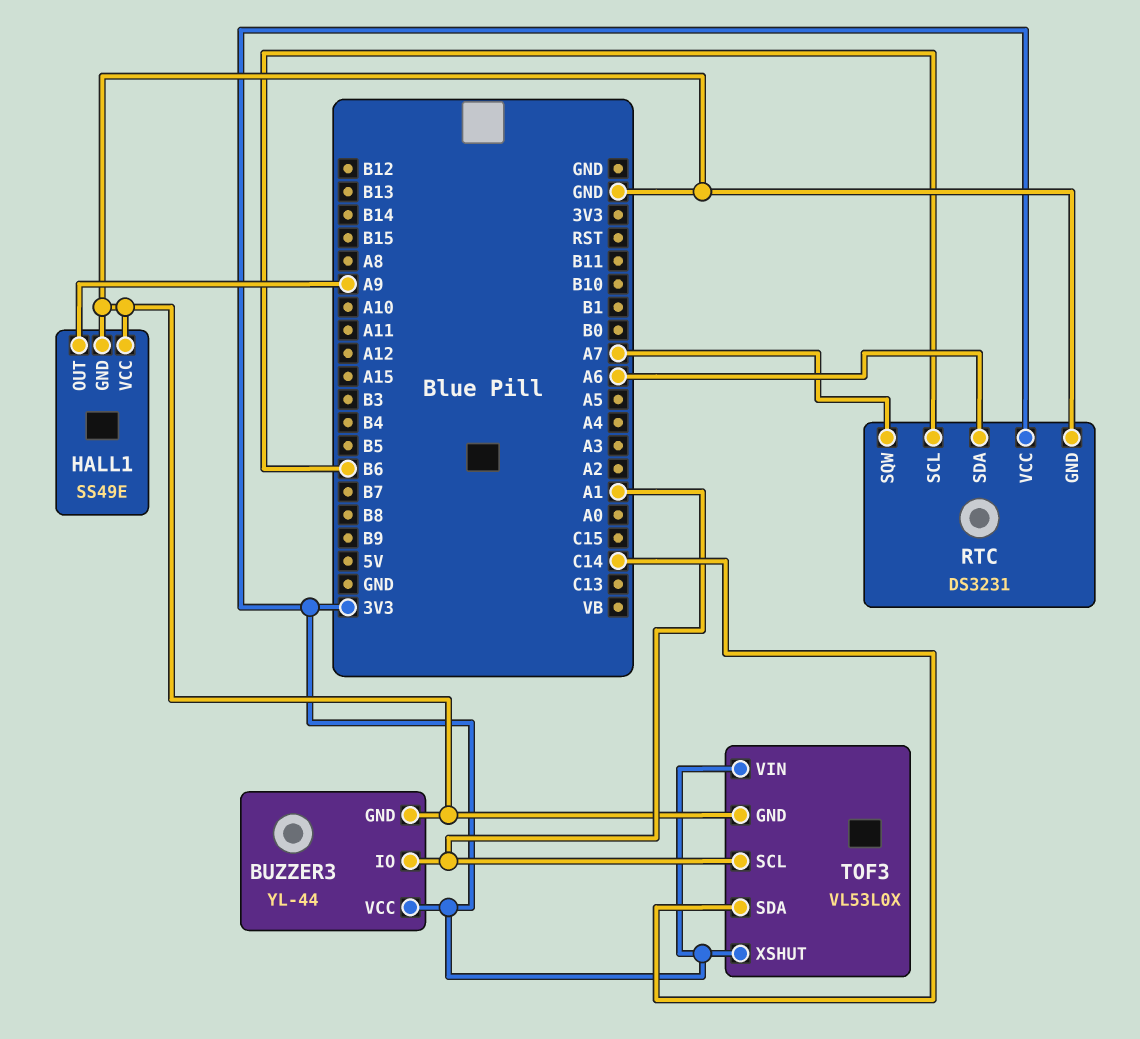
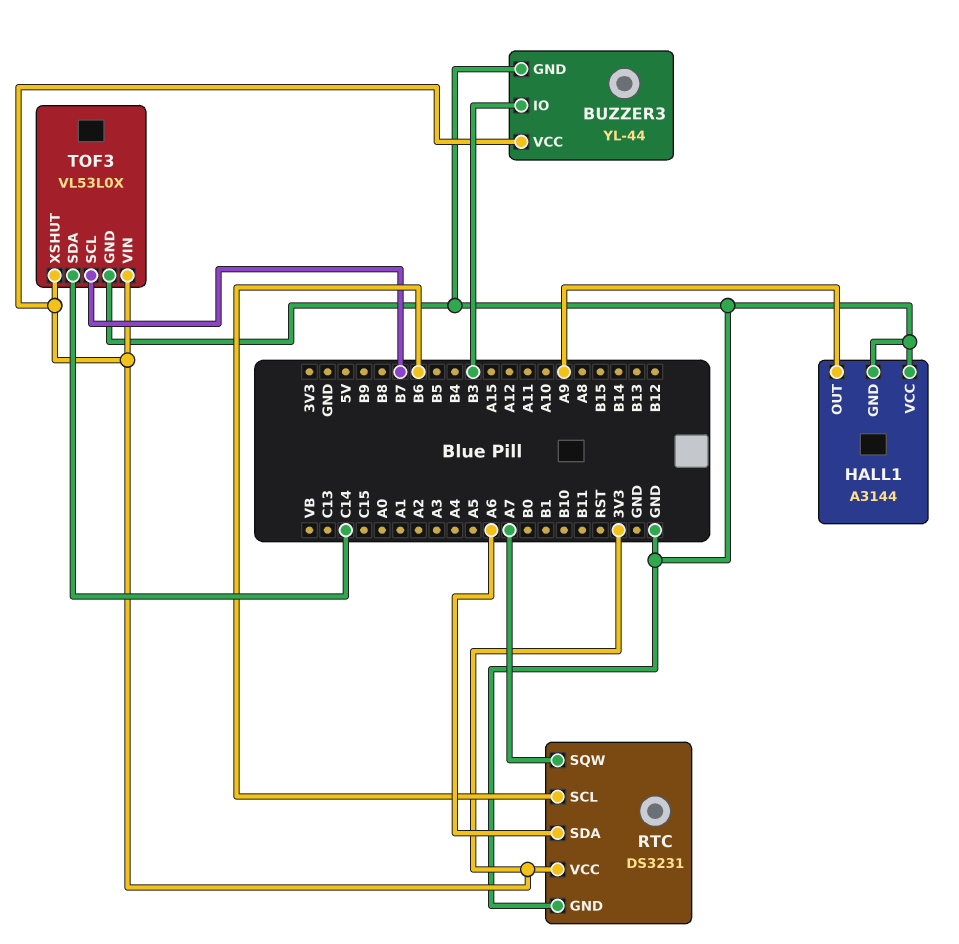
BUZZER3 pin IO: A1 -> B3
HALL1: SS49E -> A3144
TOF3 pin SCL: A1 -> B7

